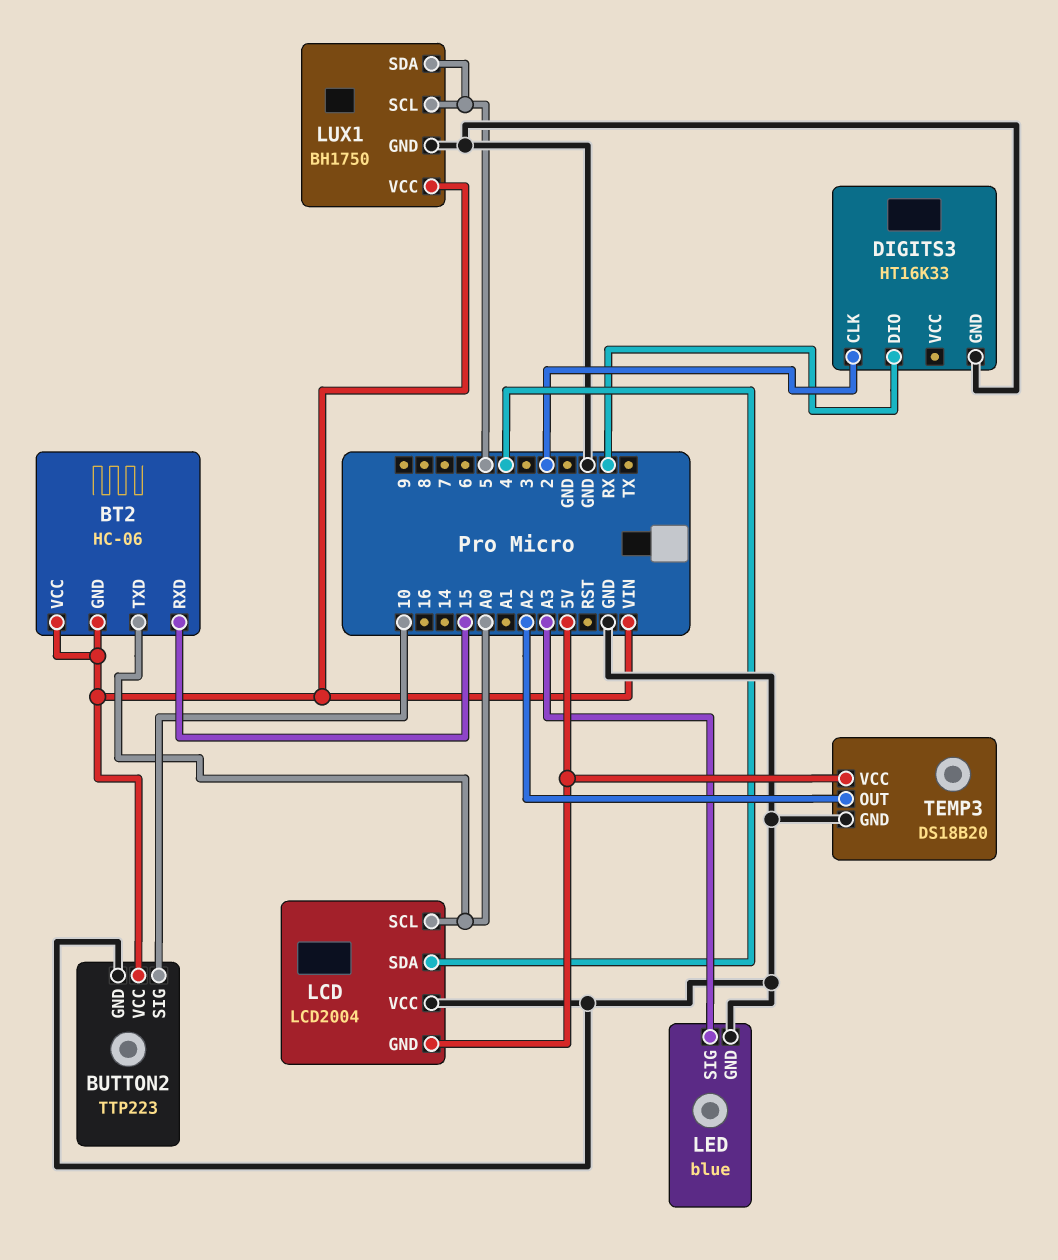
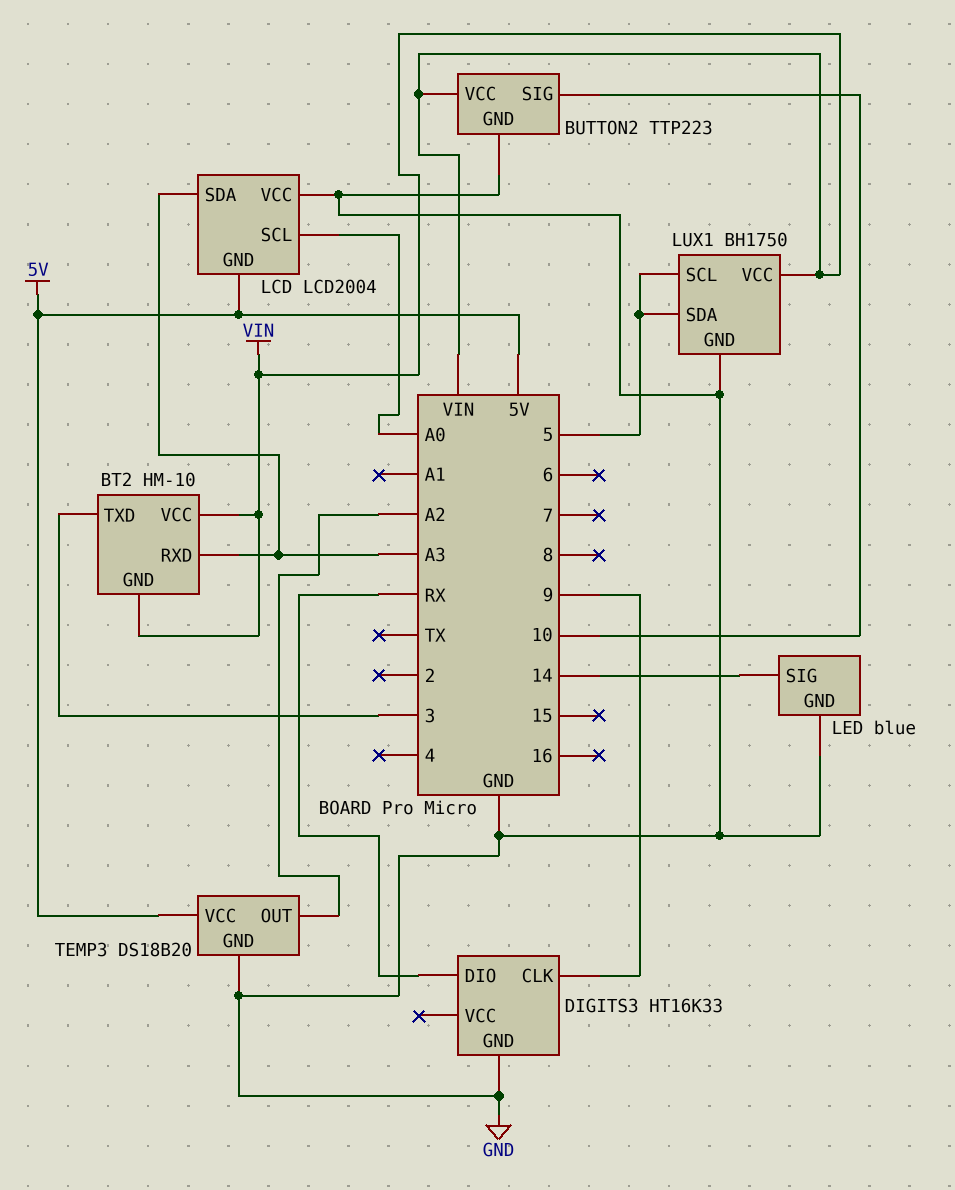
BT2: HC-06 -> HM-10
BT2 pin RXD: 15 -> A3
BT2 pin TXD: A0 -> 3
DIGITS3 pin CLK: 2 -> 9
LCD pin SDA: 4 -> A3
LED pin SIG: A3 -> 14

